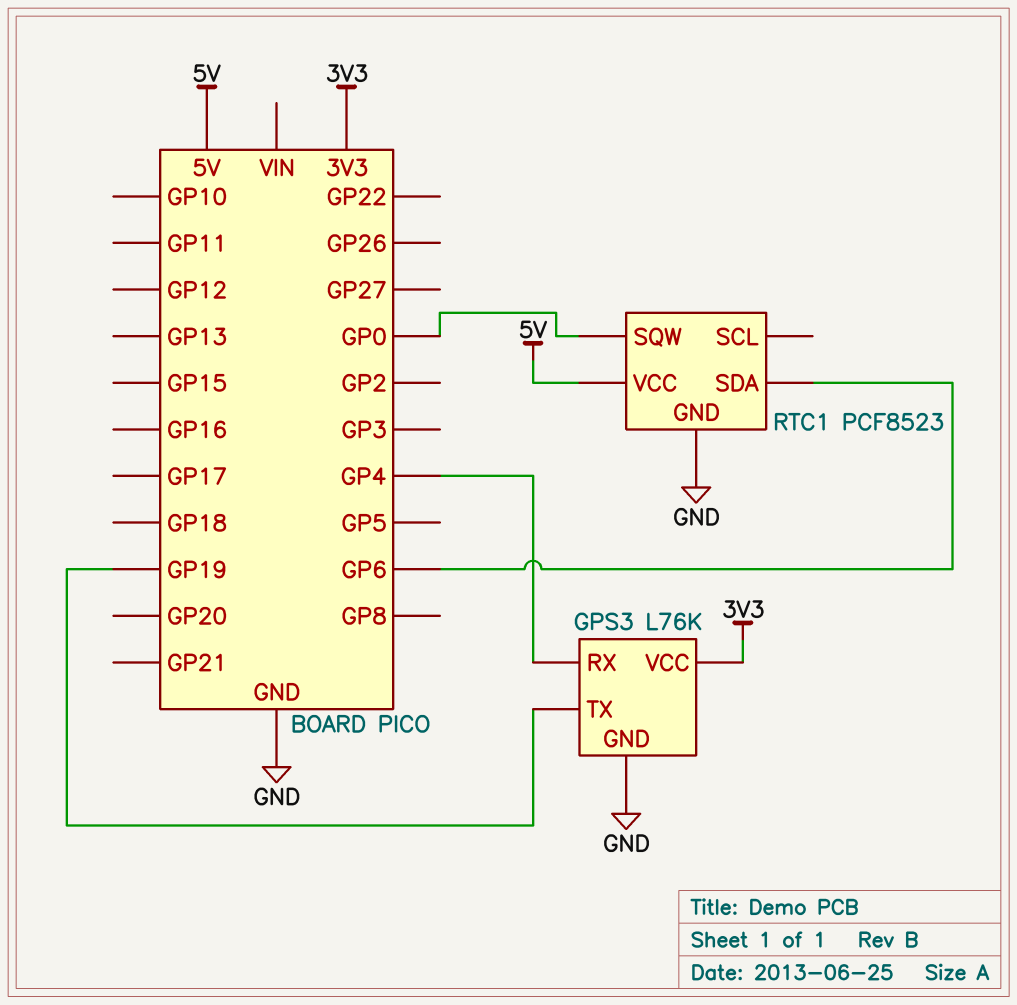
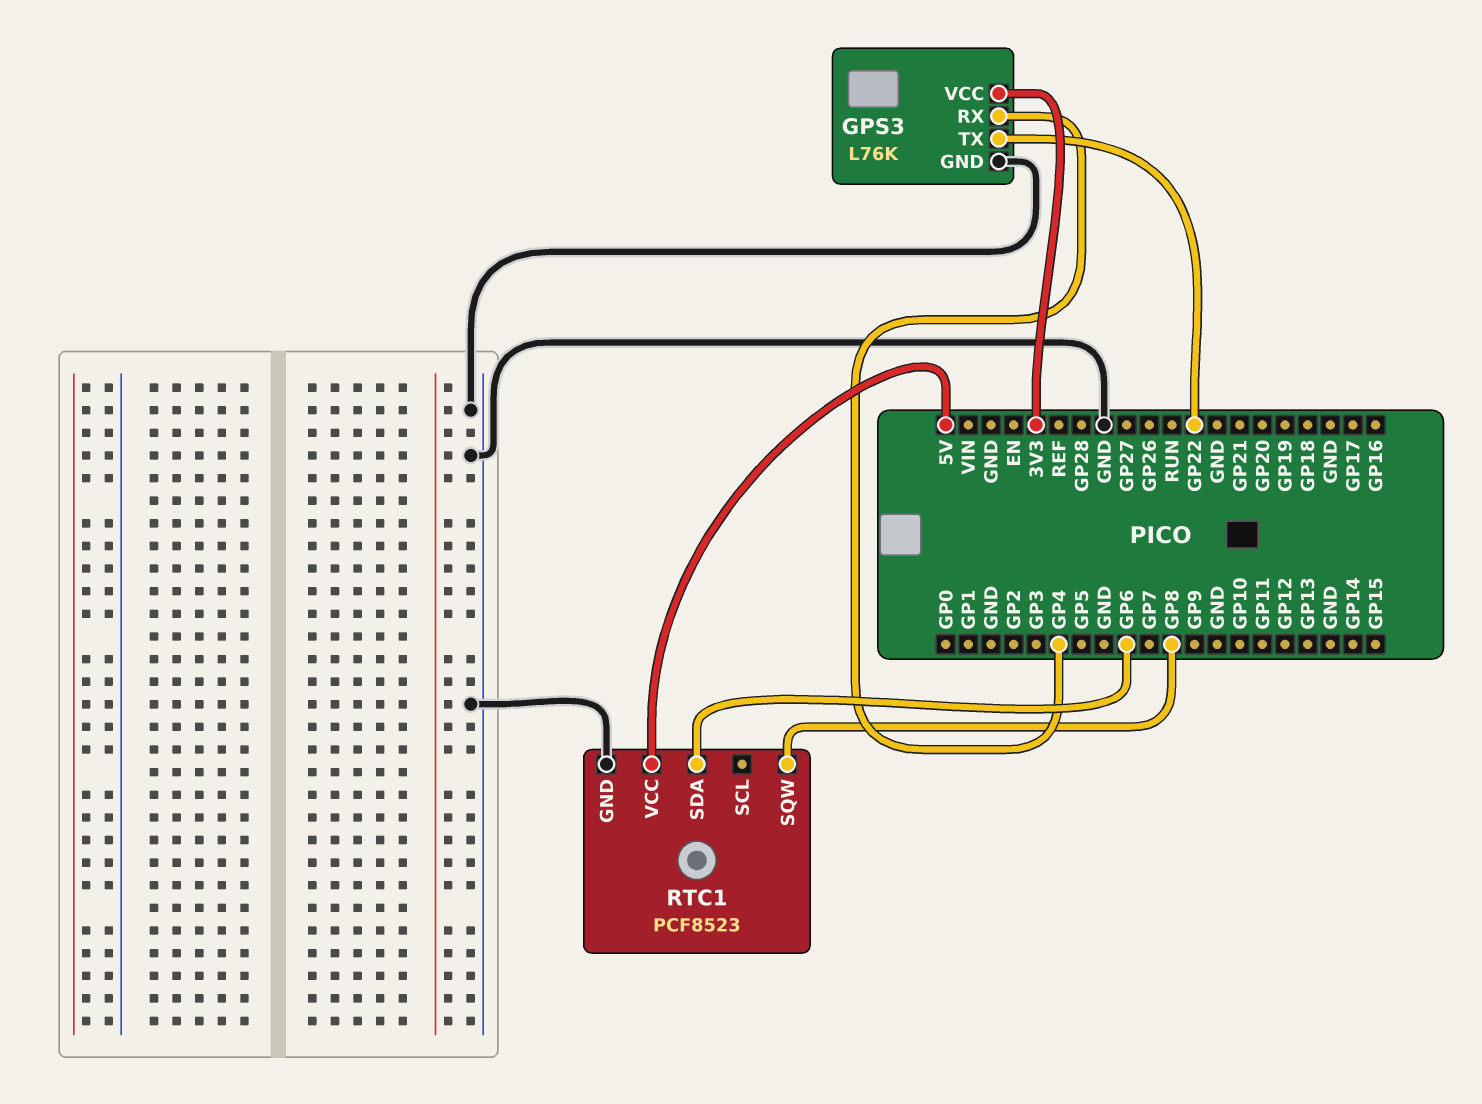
GPS3 pin TX: GP19 -> GP22
RTC1 pin SQW: GP0 -> GP8

